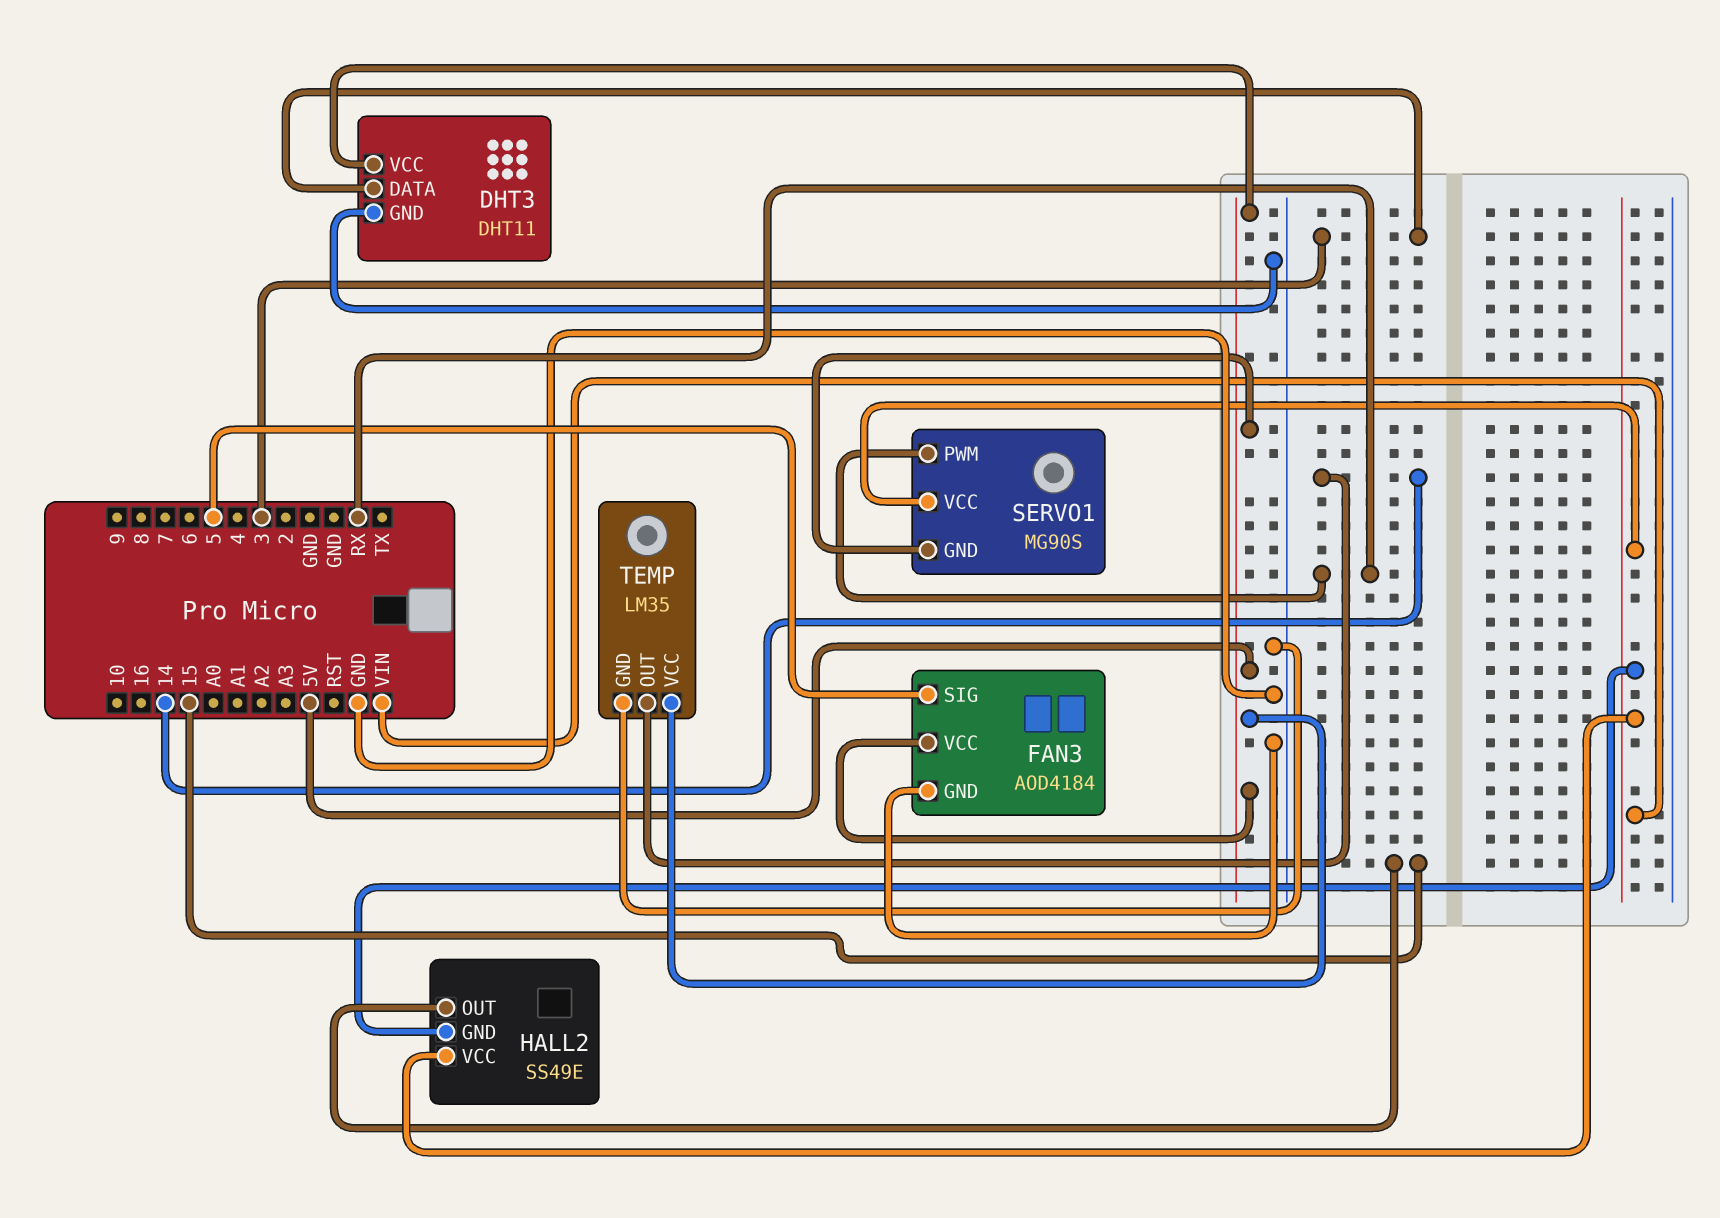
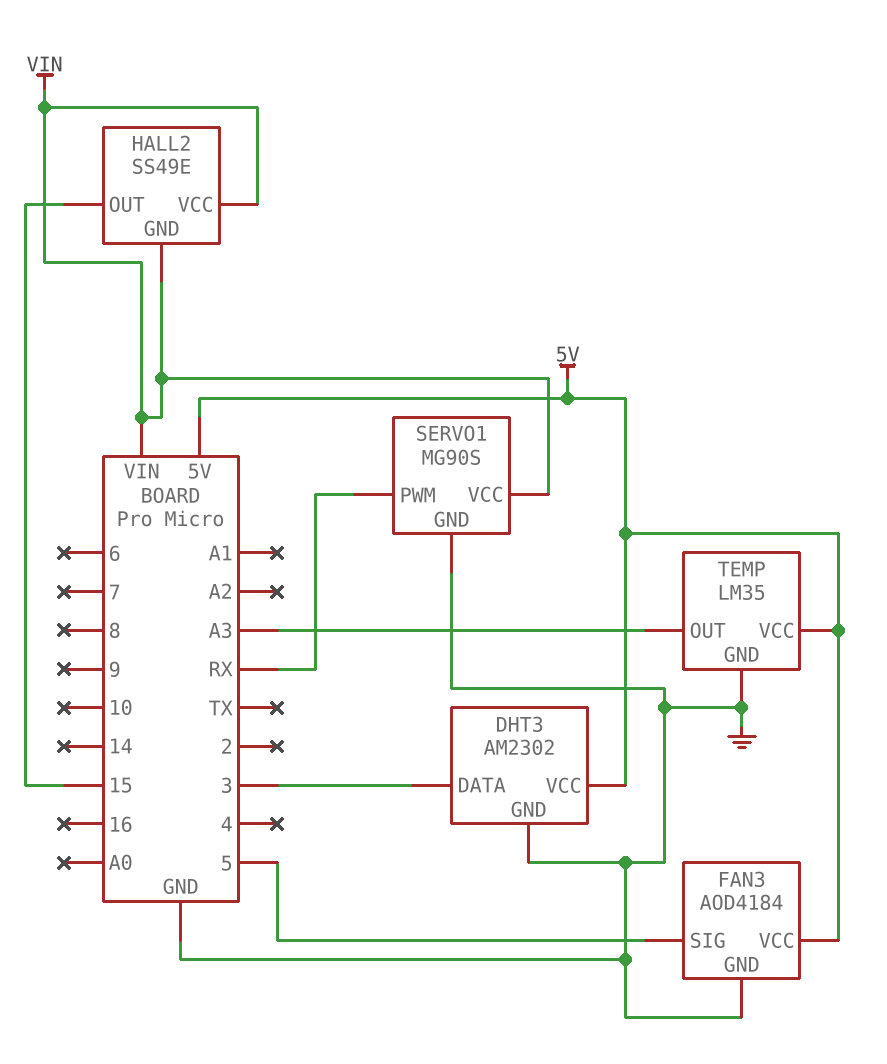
DHT3: DHT11 -> AM2302
SERVO1 pin GND: 5V -> GND
TEMP pin OUT: 14 -> A3

